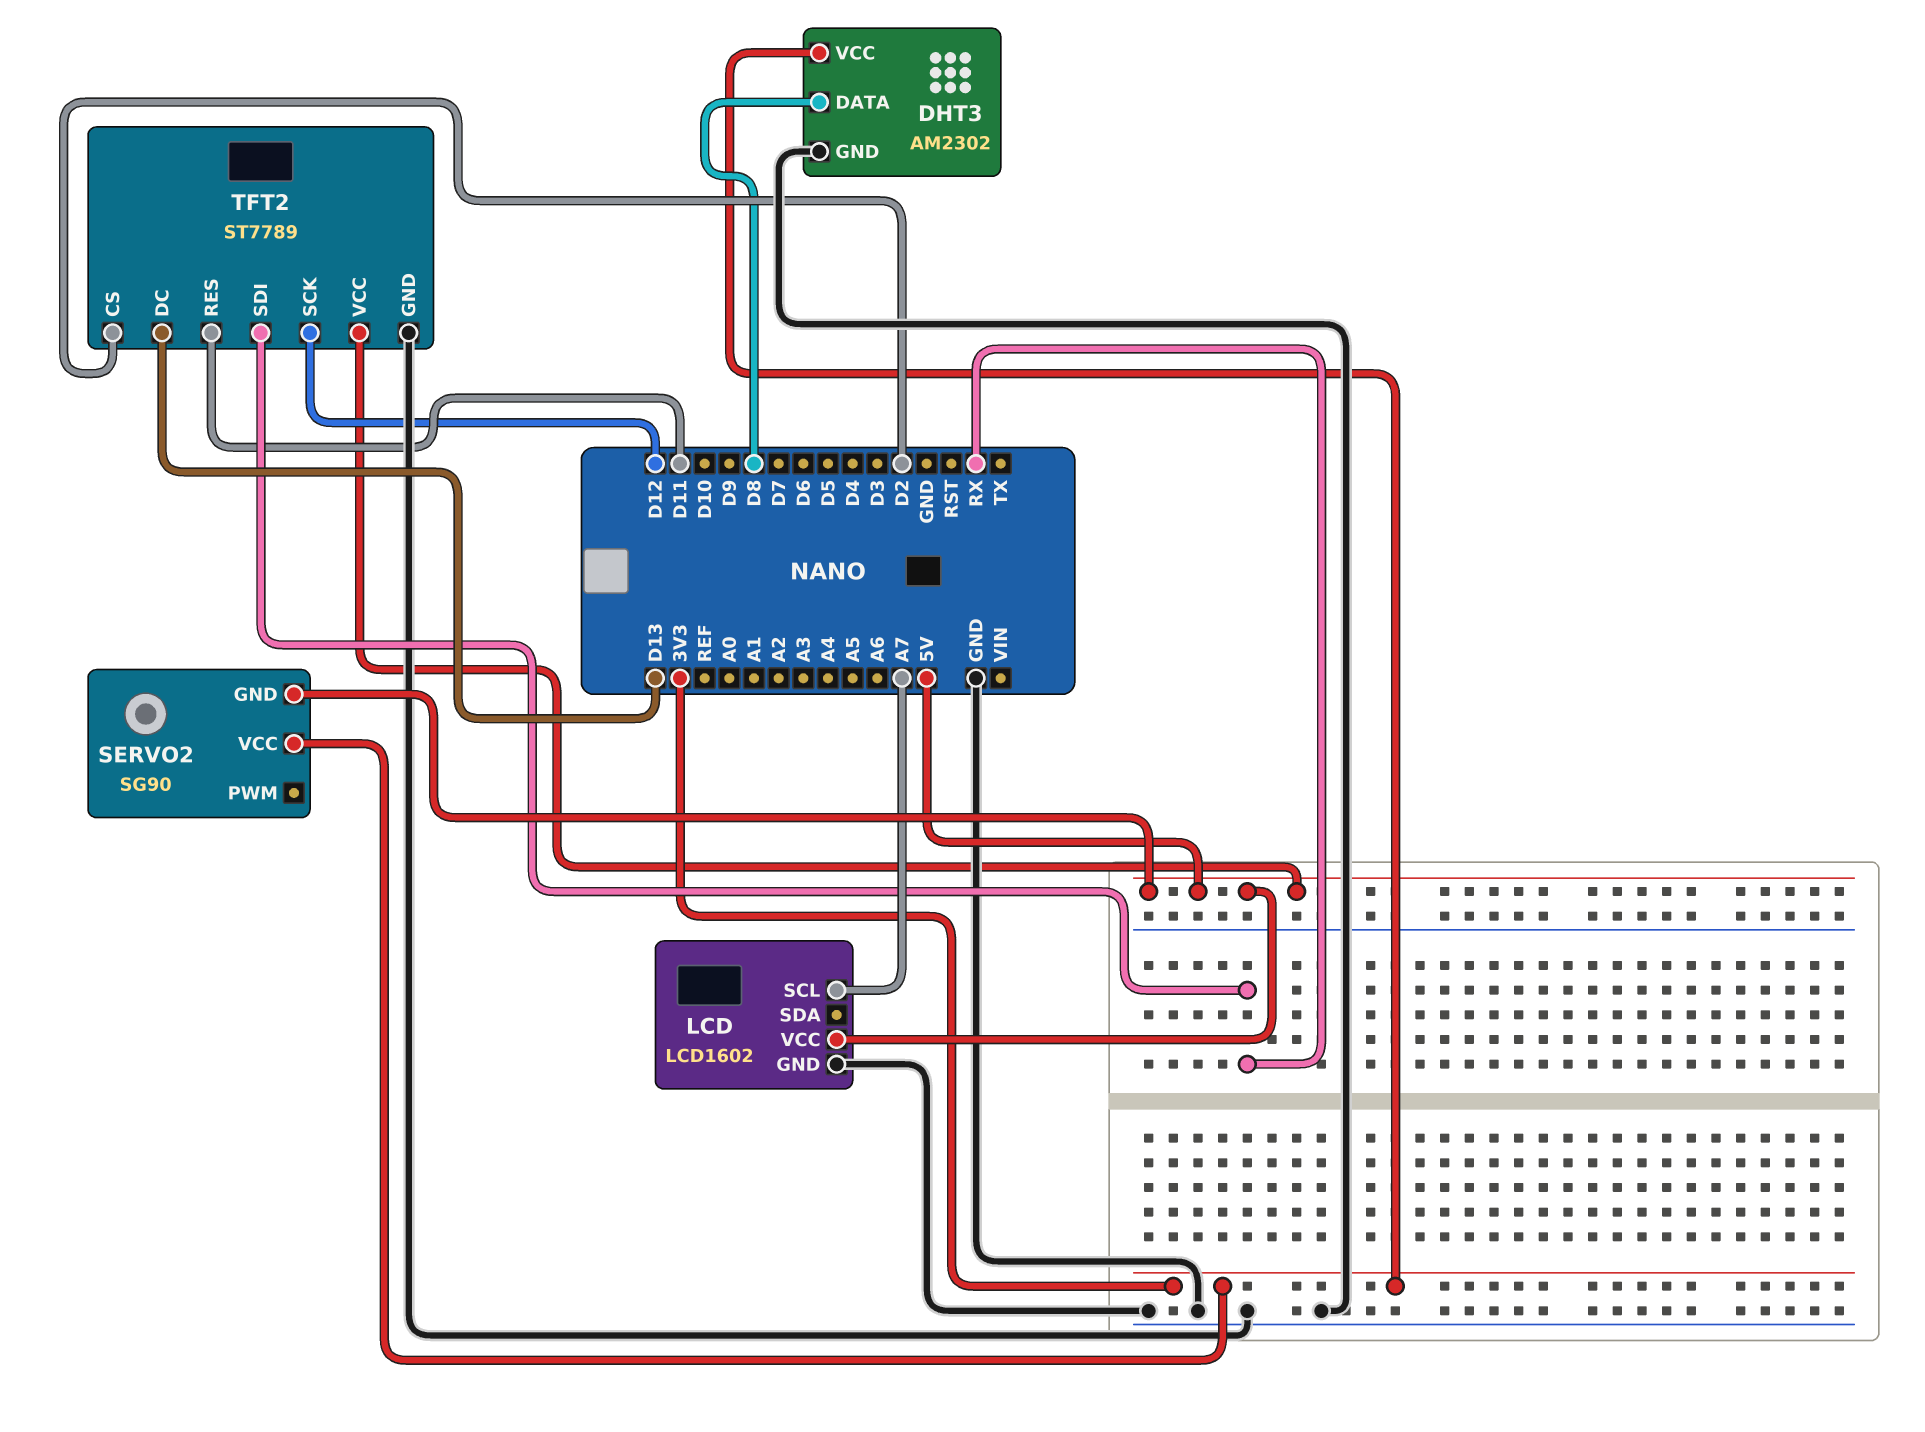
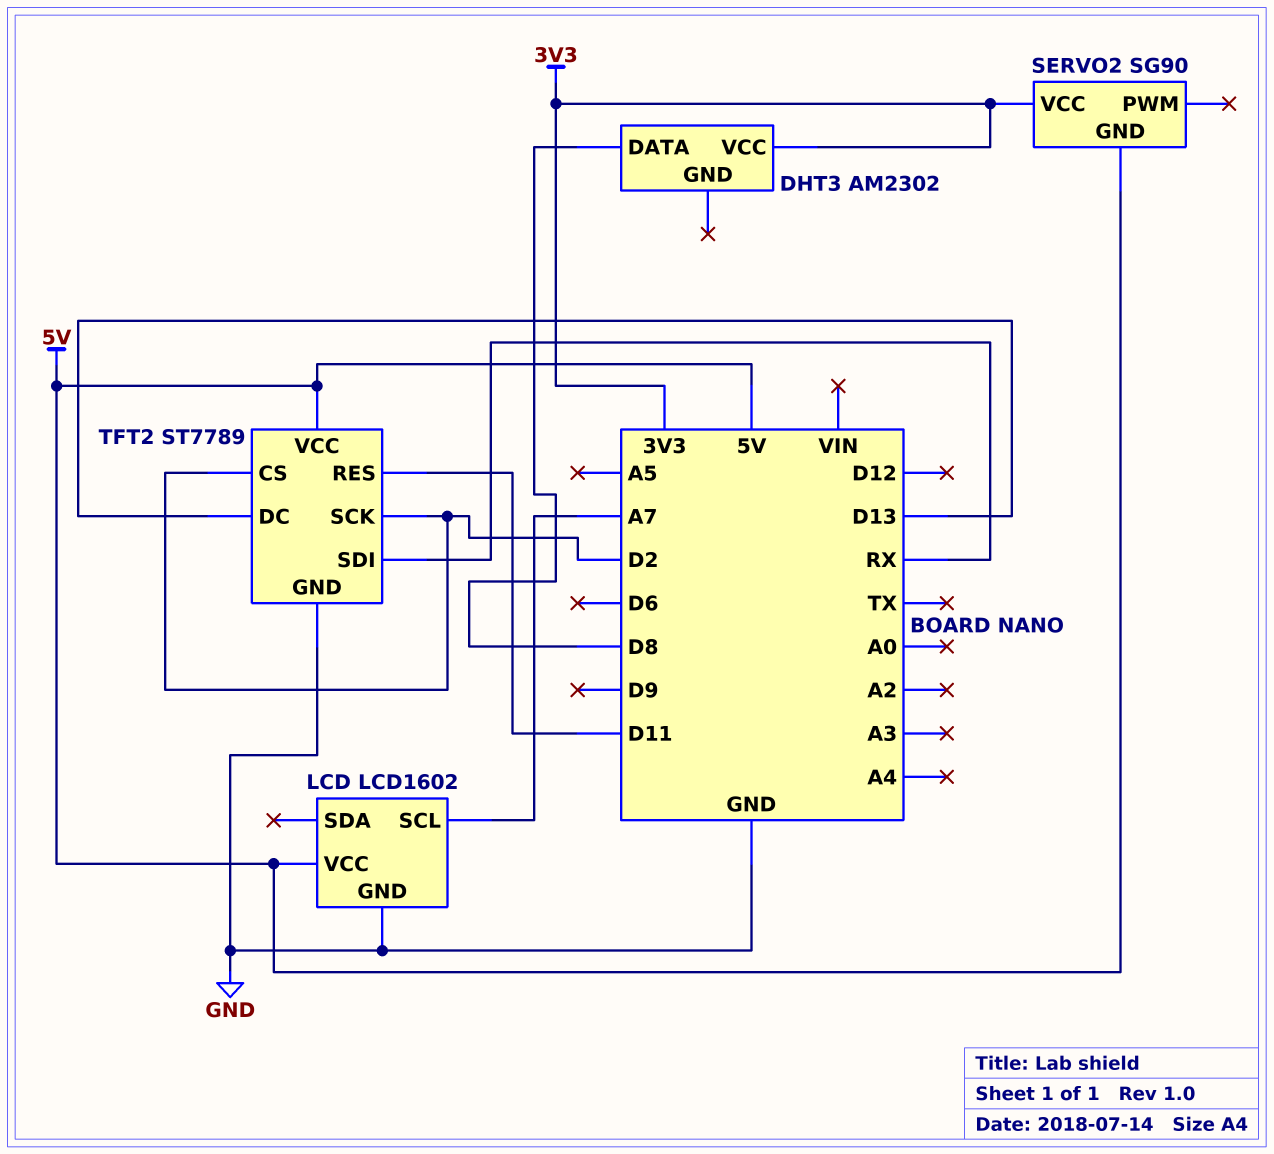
DHT3 pin GND: GND -> none
TFT2 pin SCK: D12 -> D2

